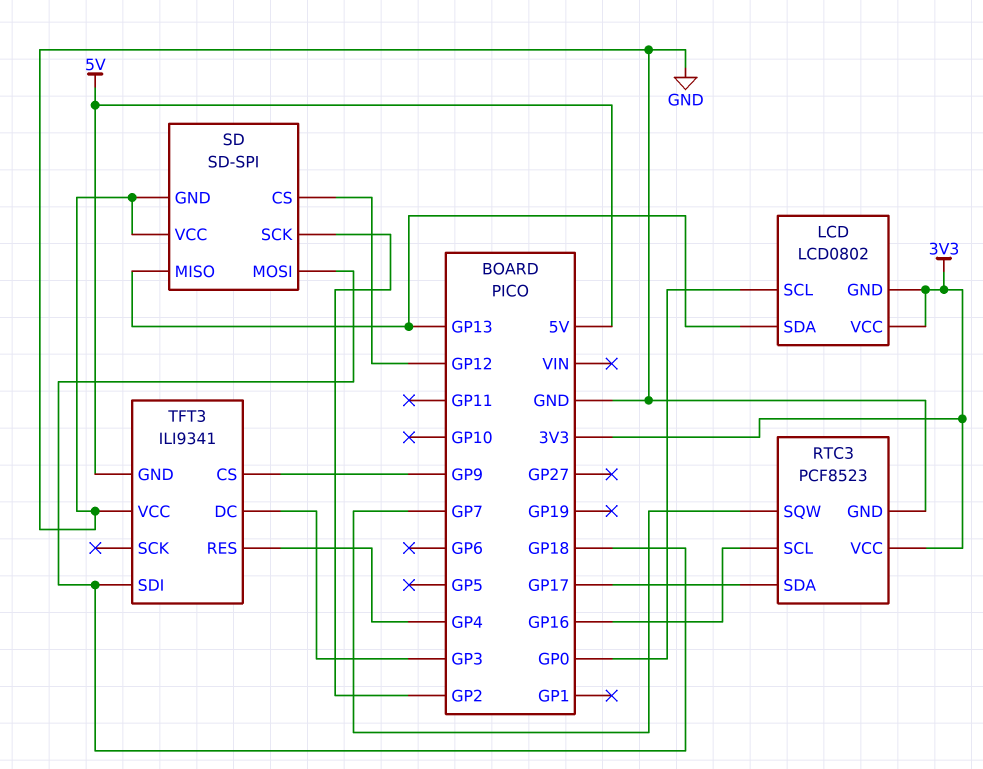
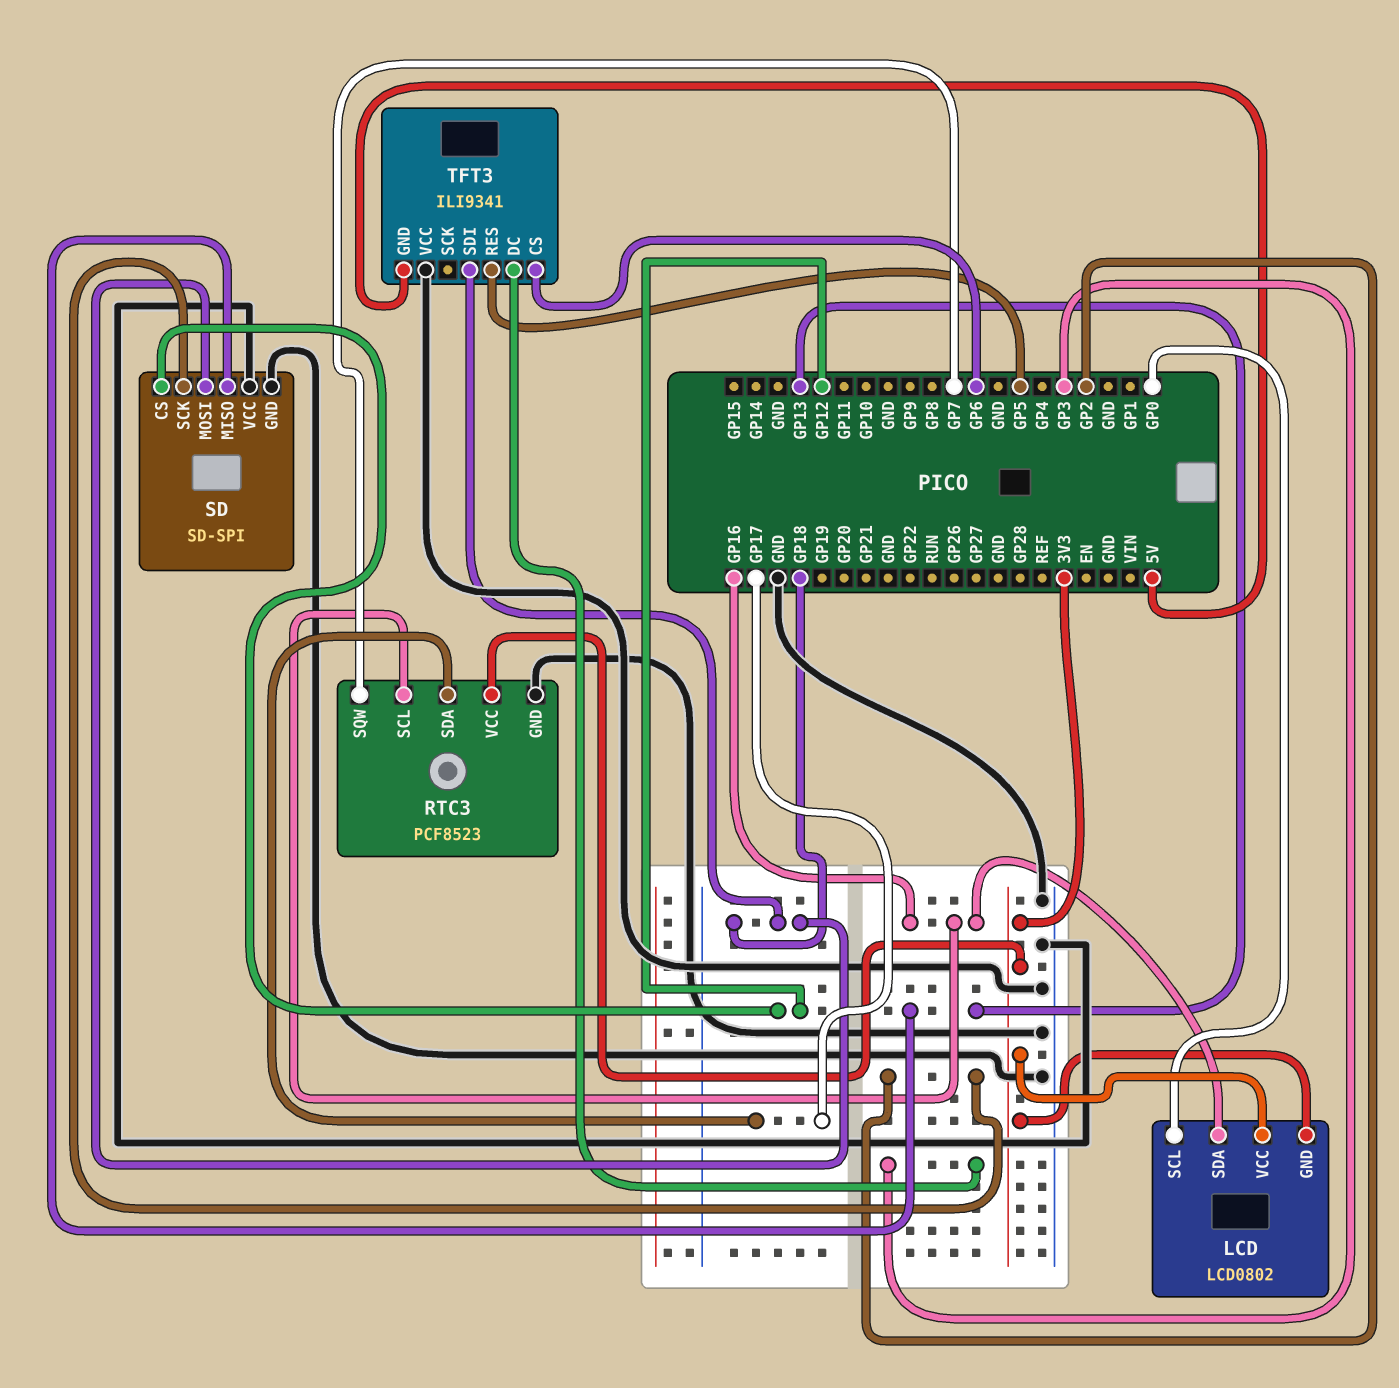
LCD pin SDA: GP13 -> GP16
TFT3 pin CS: GP9 -> GP6
TFT3 pin RES: GP4 -> GP5

